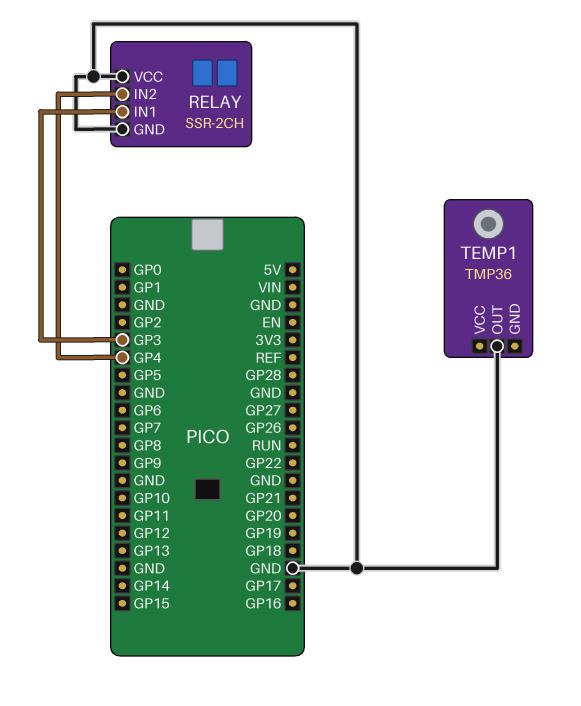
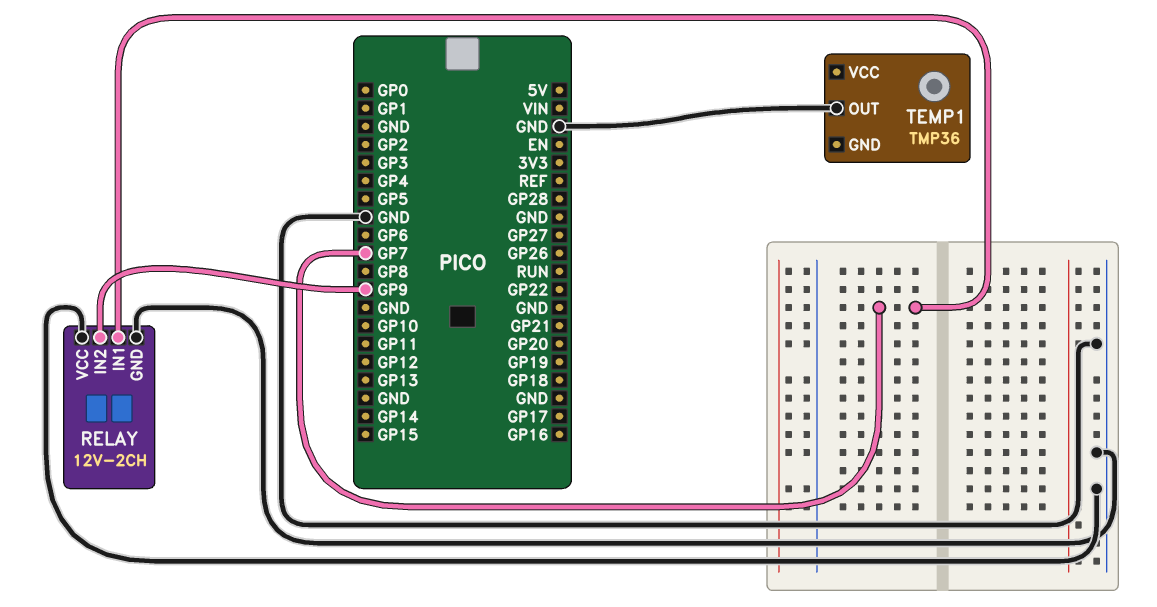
RELAY: SSR-2CH -> 12V-2CH
RELAY pin IN1: GP3 -> GP7
RELAY pin IN2: GP4 -> GP9

